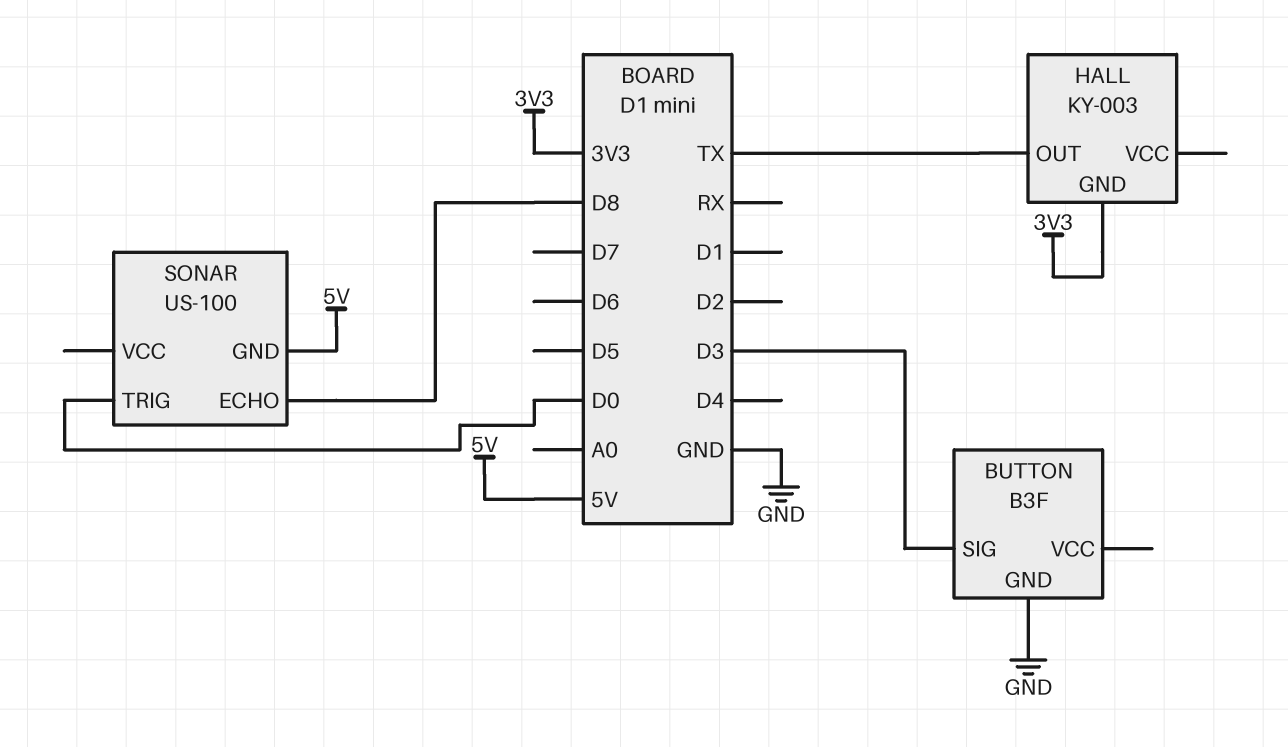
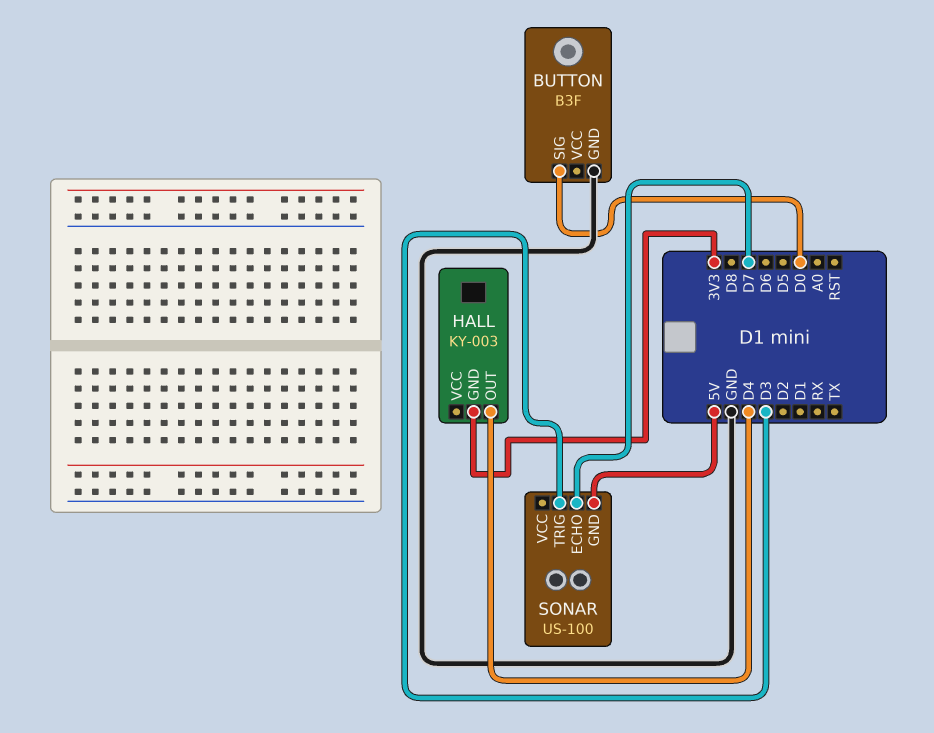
BUTTON pin SIG: D3 -> D0
HALL pin OUT: TX -> D4
SONAR pin ECHO: D8 -> D7
SONAR pin TRIG: D0 -> D3

